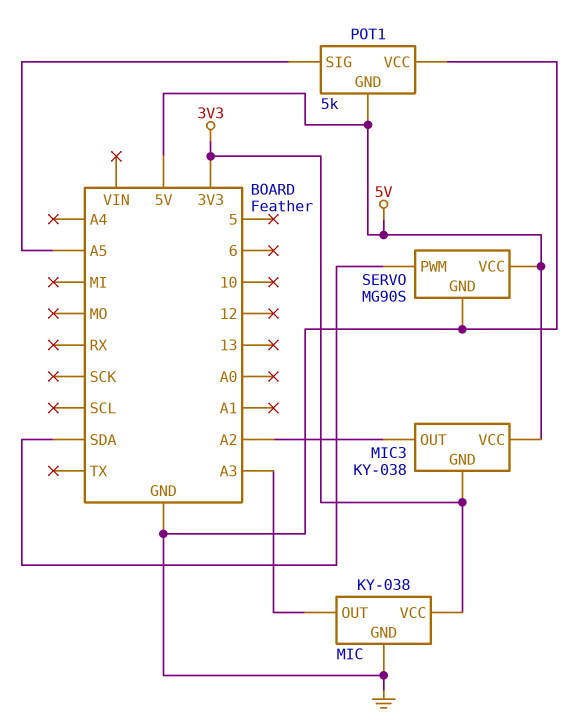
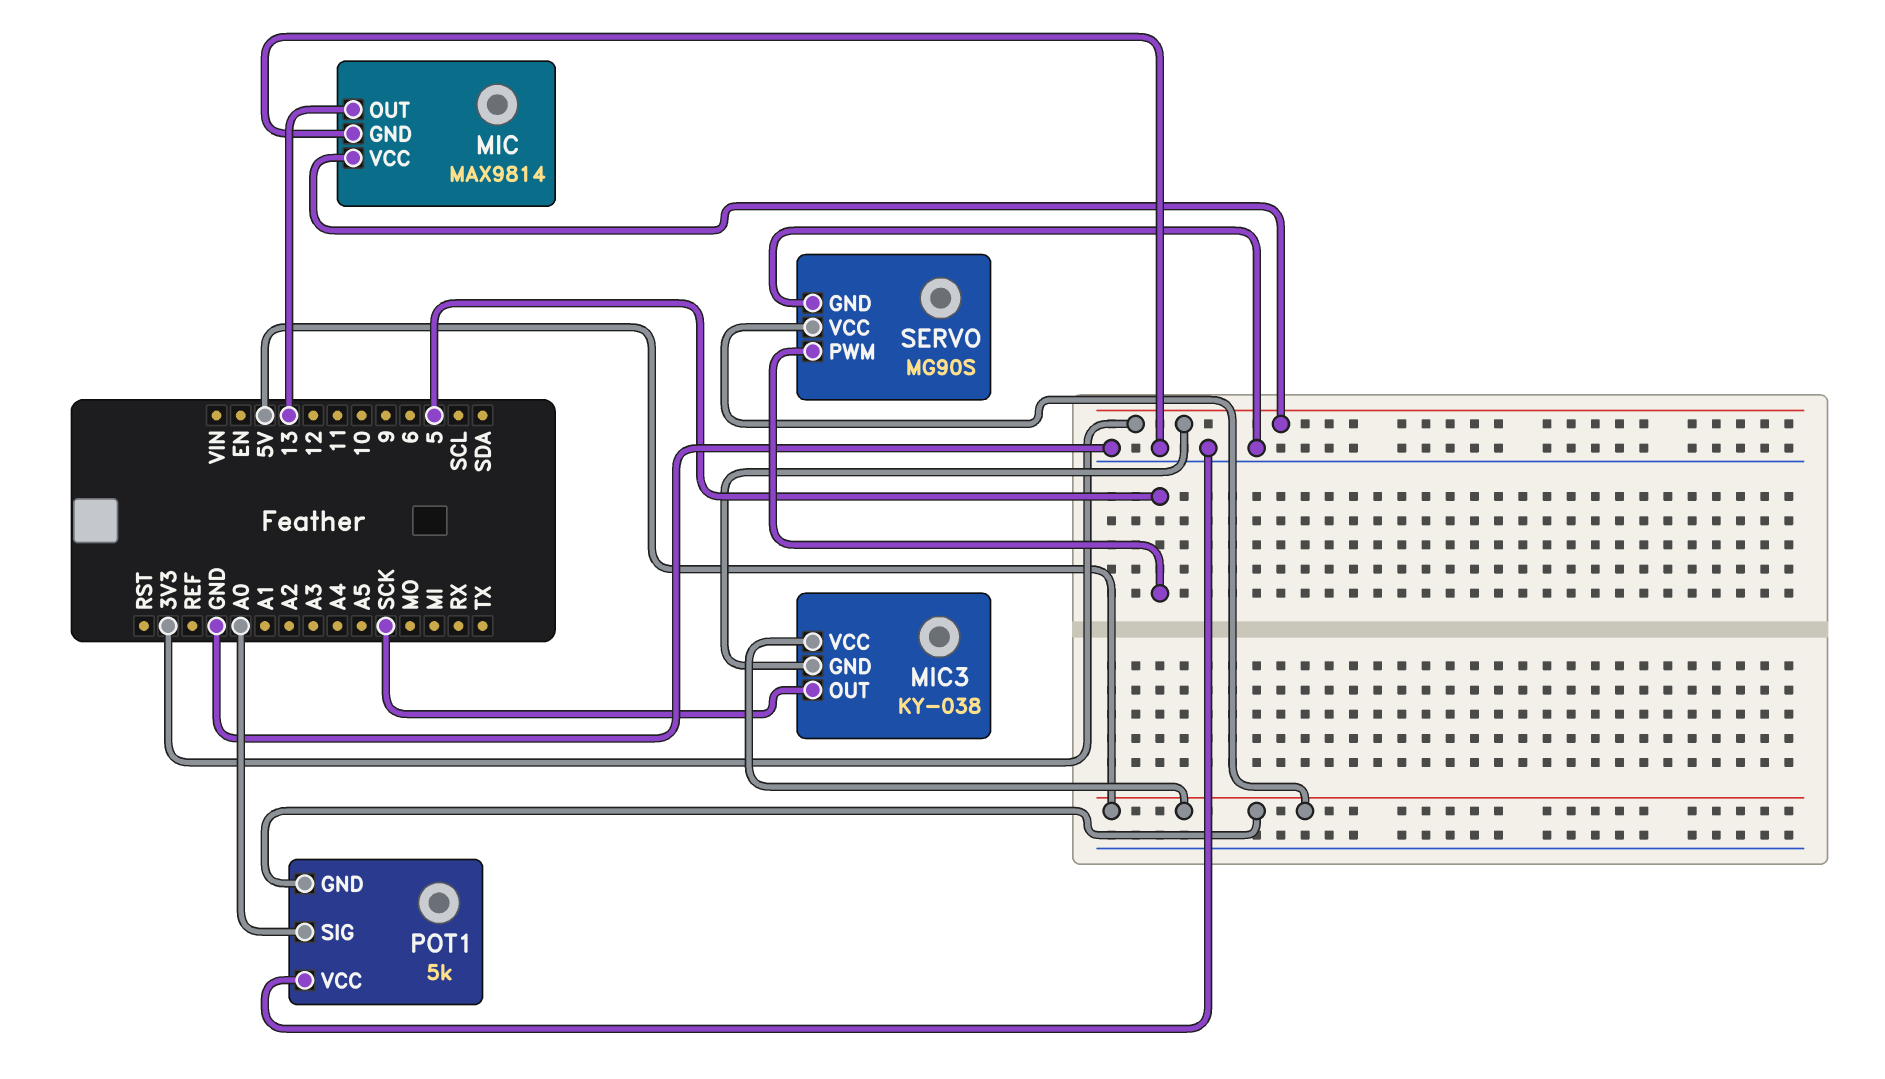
MIC: KY-038 -> MAX9814
MIC pin OUT: A3 -> 13
MIC3 pin OUT: A2 -> SCK
POT1 pin SIG: A5 -> A0
SERVO pin PWM: SDA -> 5

